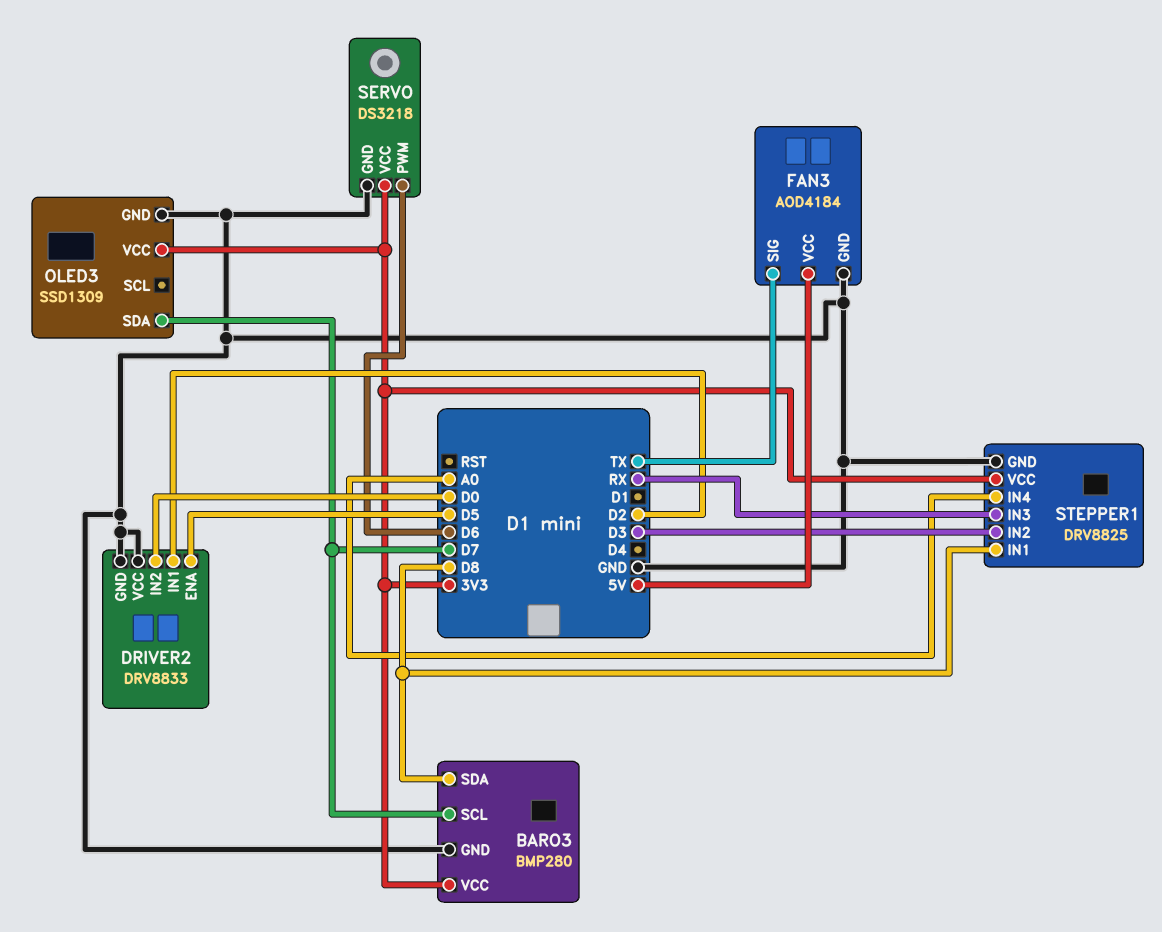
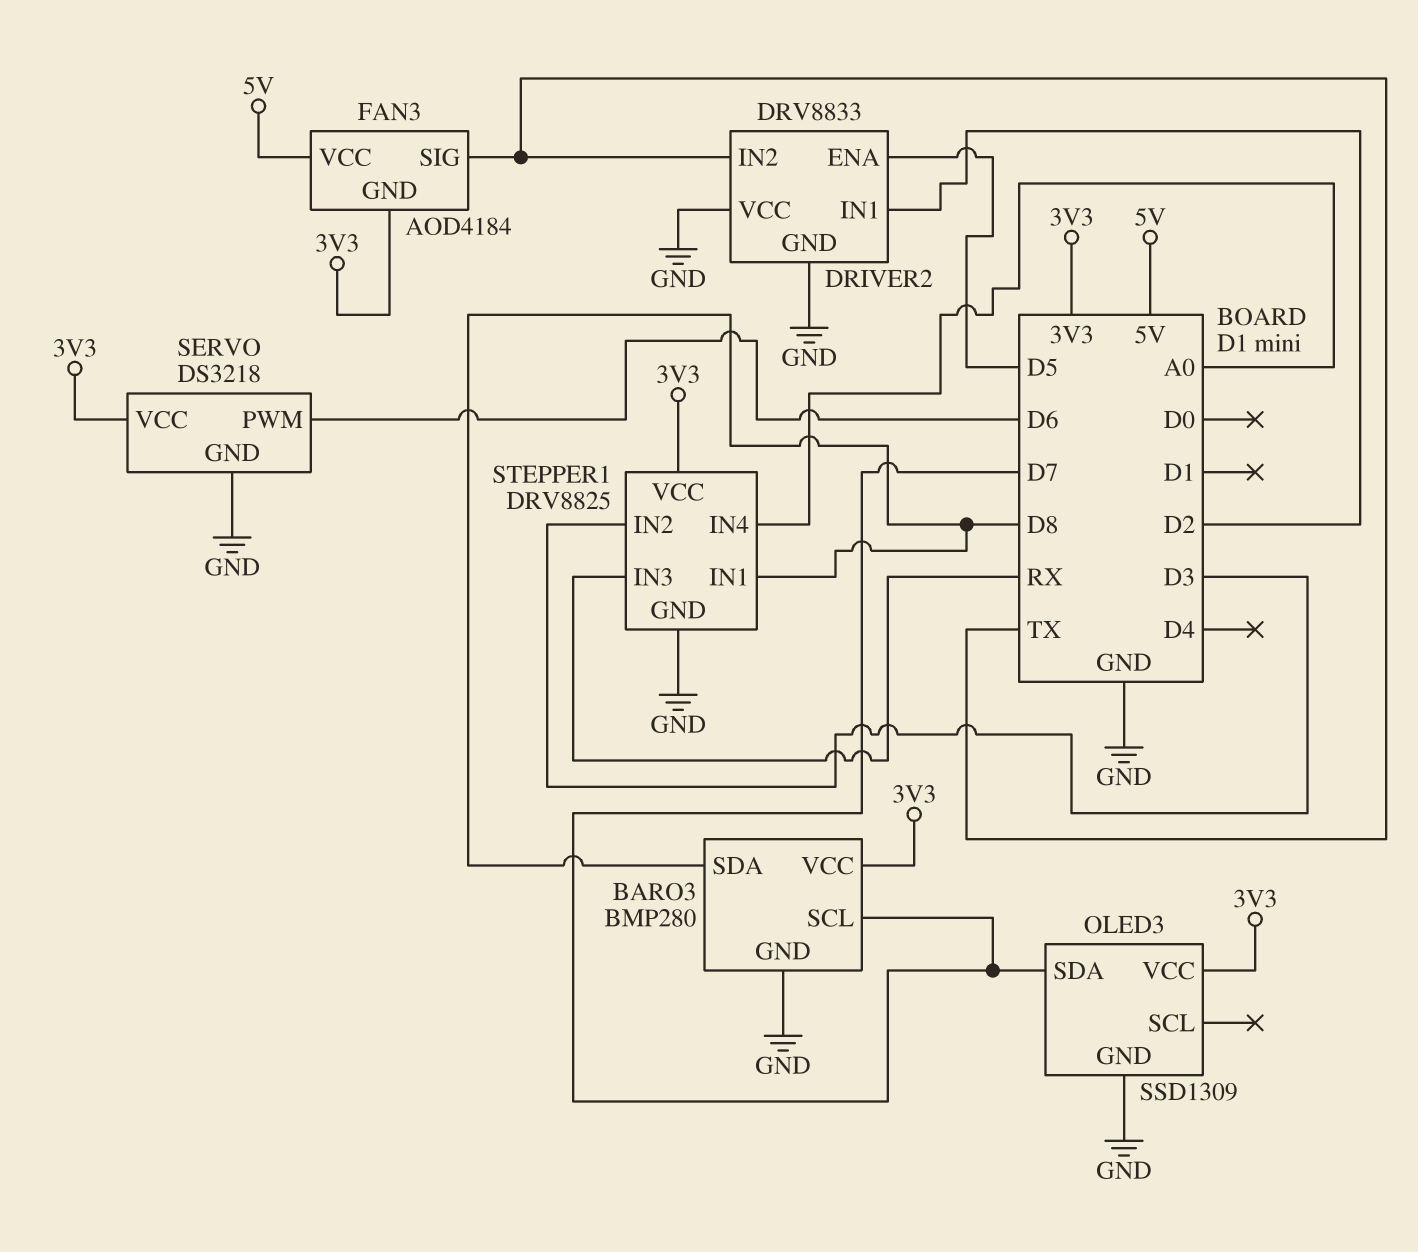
DRIVER2 pin IN2: D0 -> TX
FAN3 pin GND: GND -> 3V3

